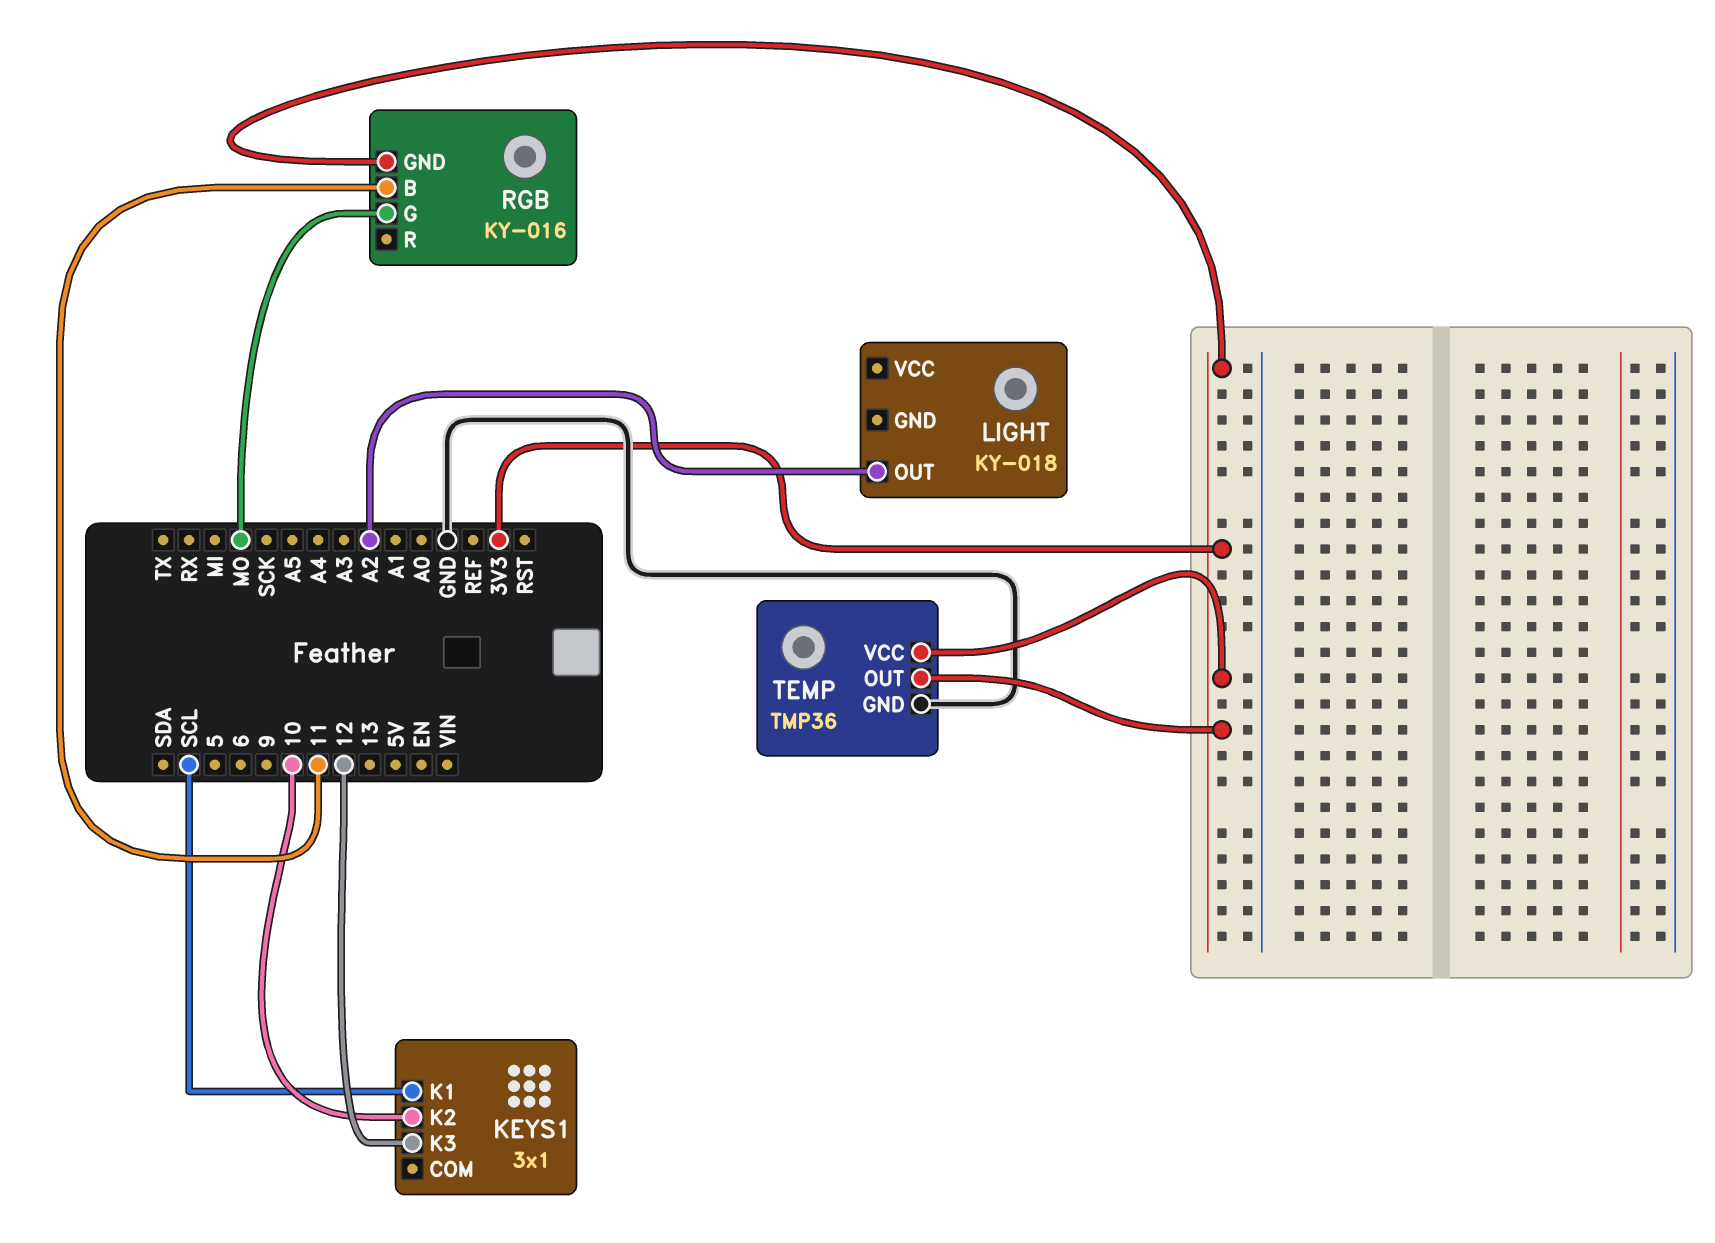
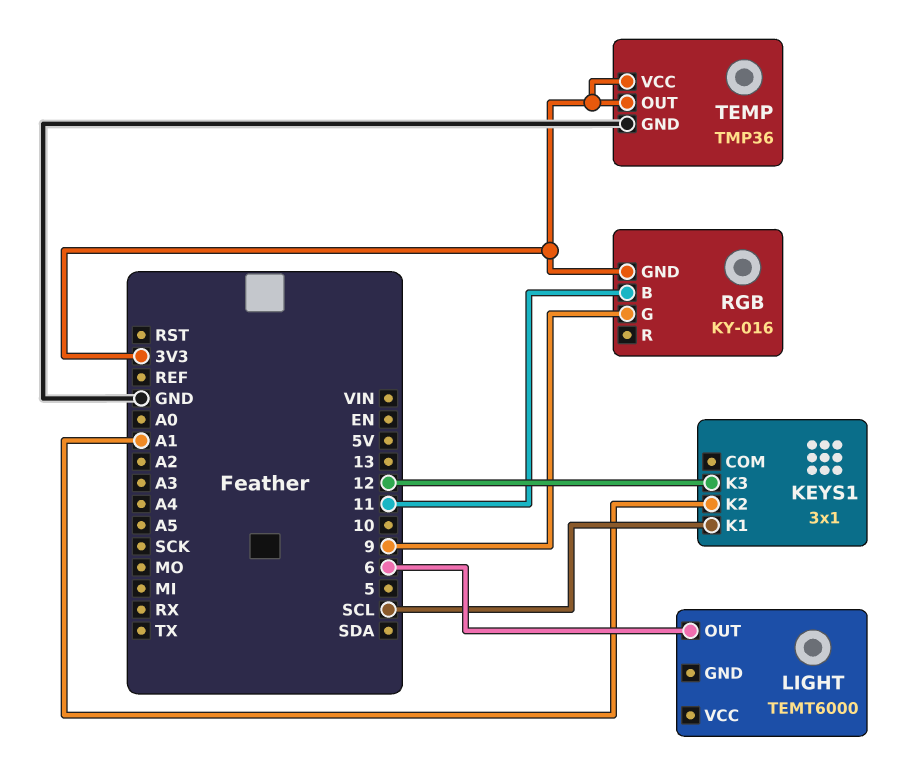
KEYS1 pin K2: 10 -> A1
LIGHT: KY-018 -> TEMT6000
LIGHT pin OUT: A2 -> 6
RGB pin G: MO -> 9

